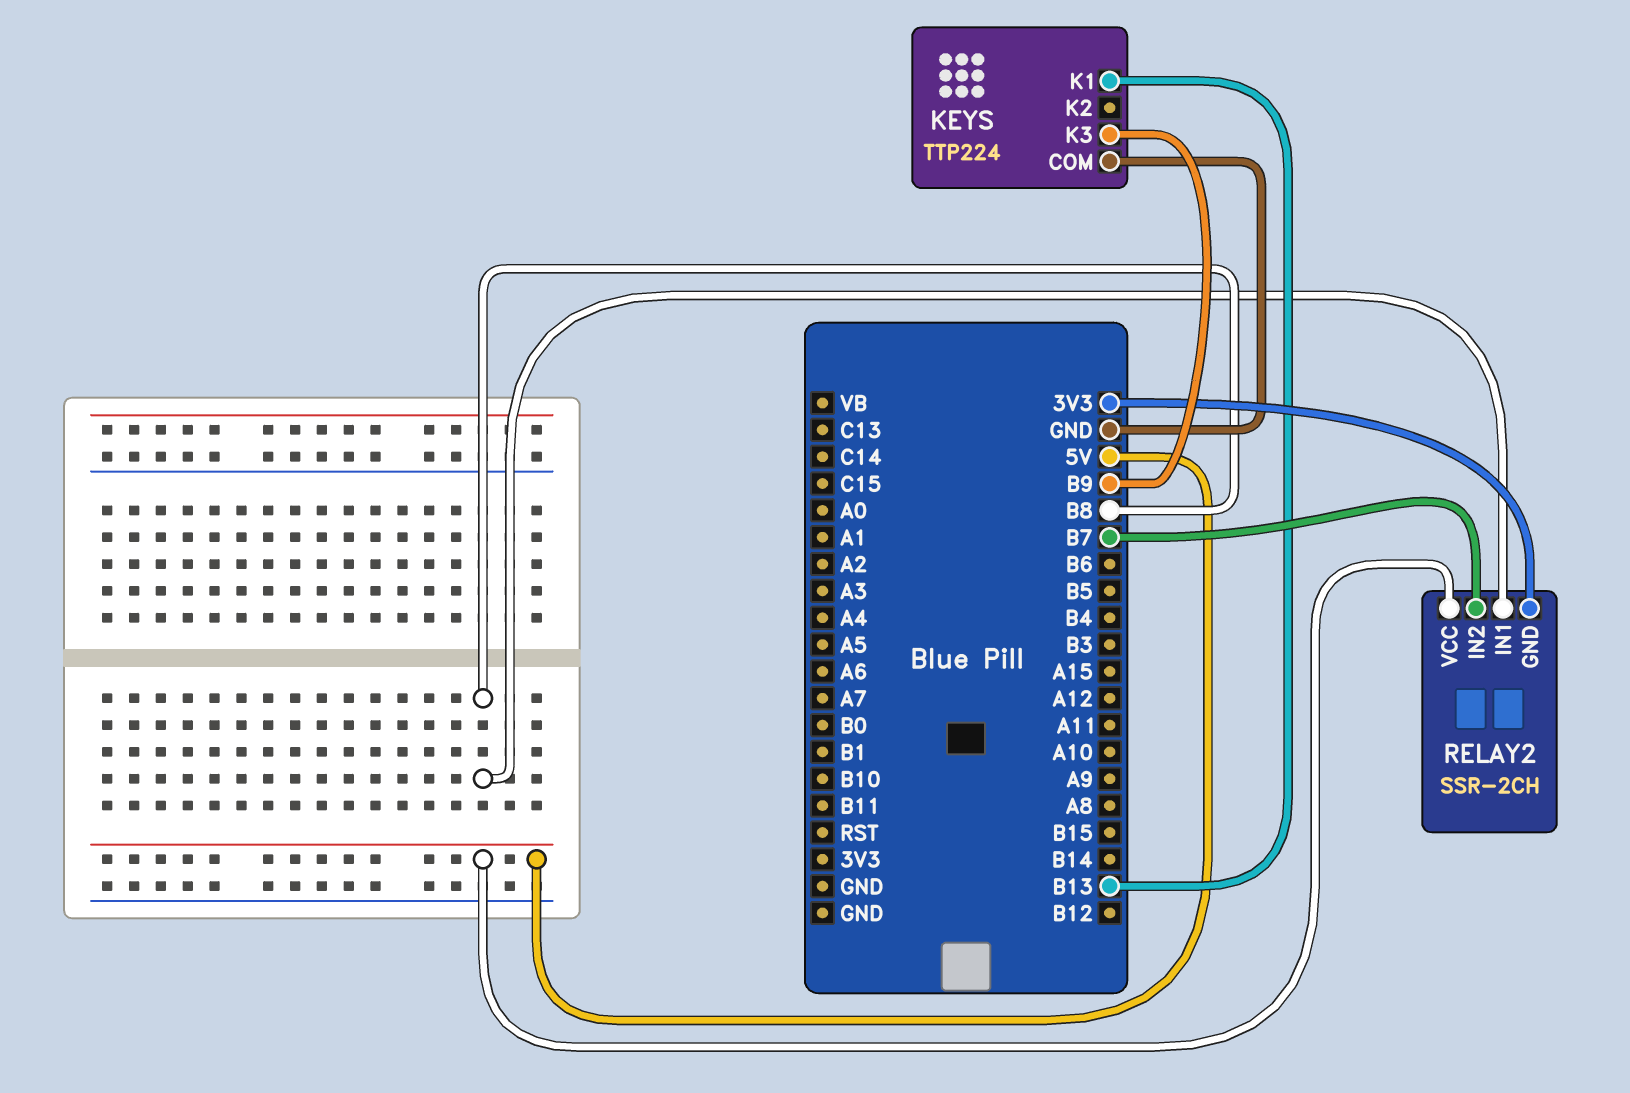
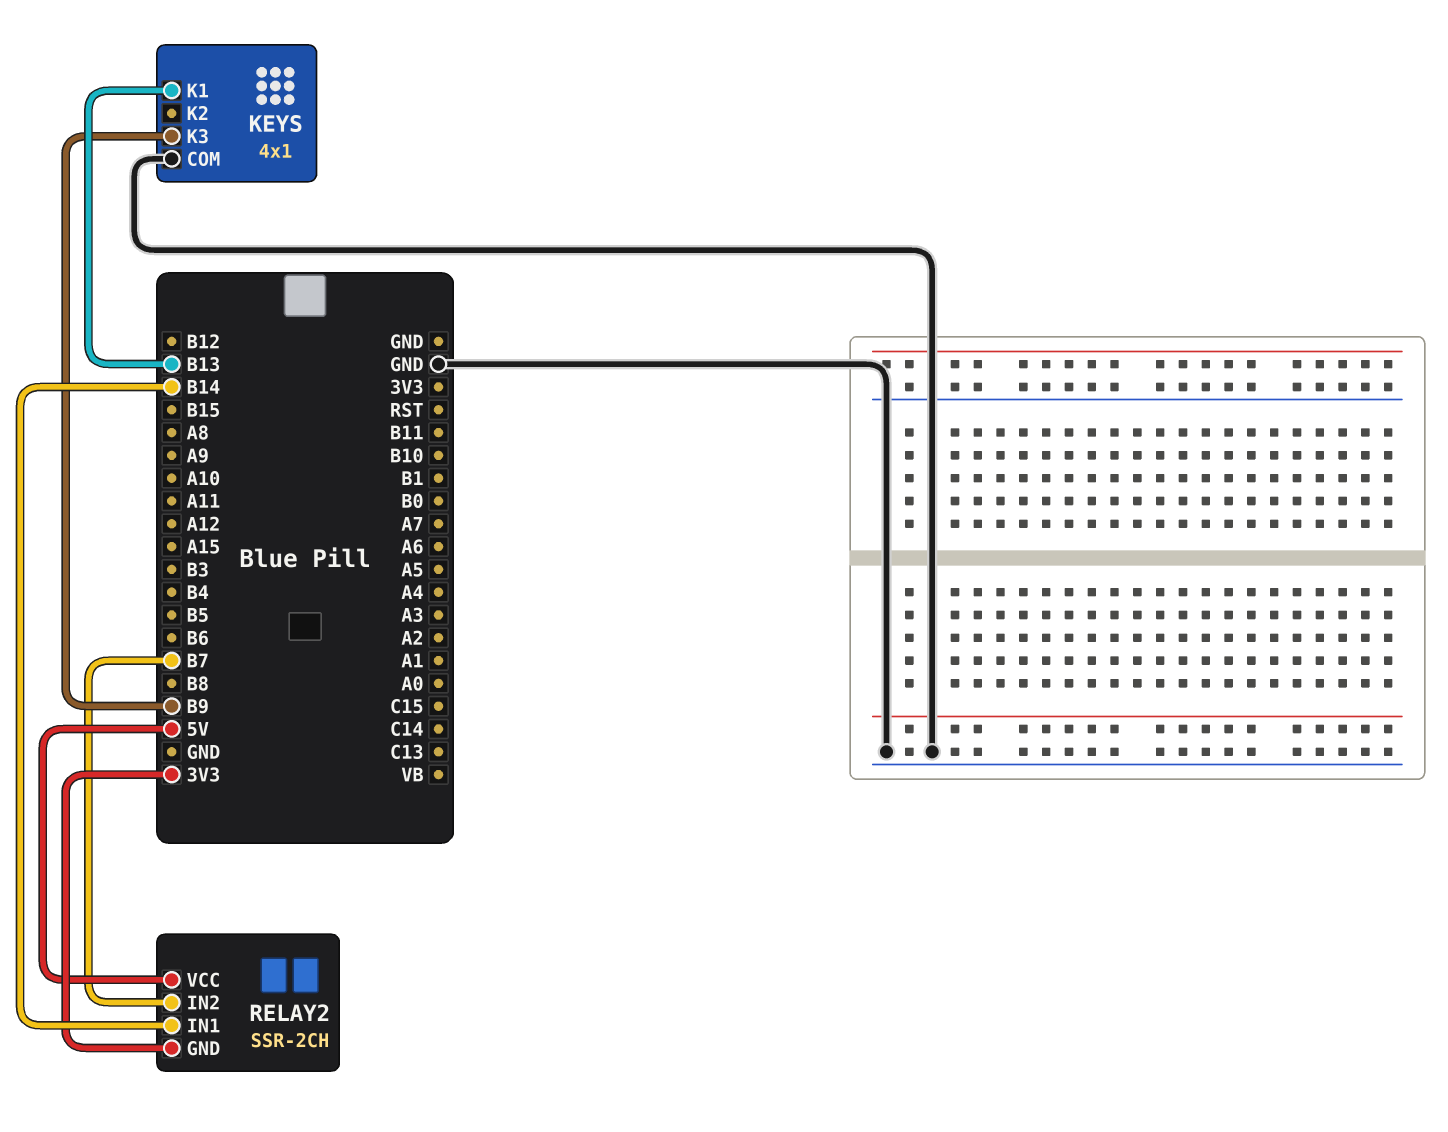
KEYS: TTP224 -> 4x1
RELAY2 pin IN1: B8 -> B14

